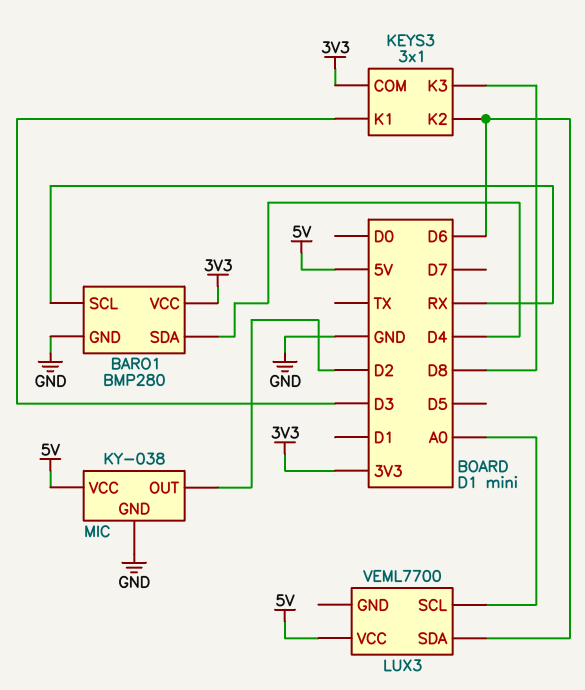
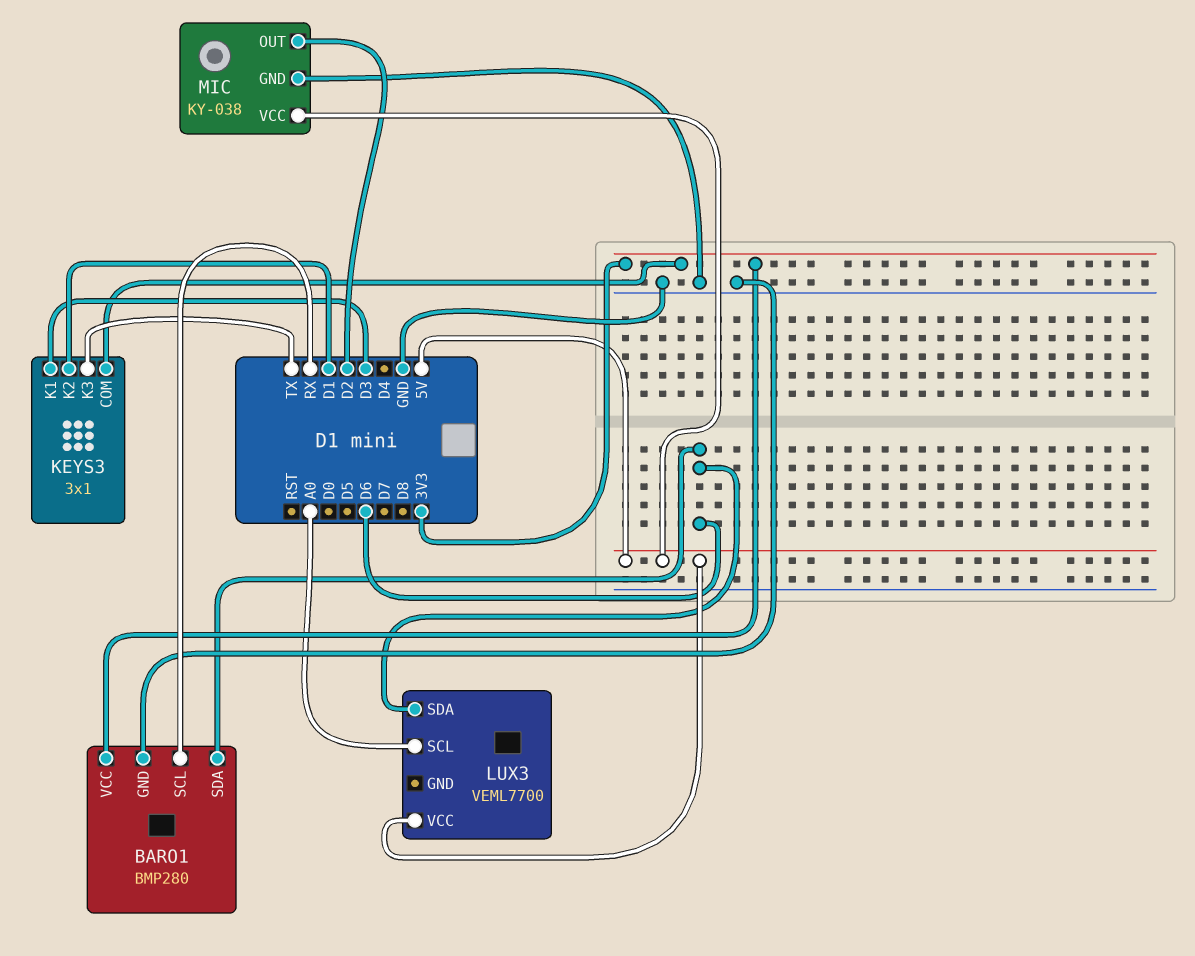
BARO1 pin SDA: D4 -> D6
KEYS3 pin K2: D6 -> D1
KEYS3 pin K3: D8 -> TX

